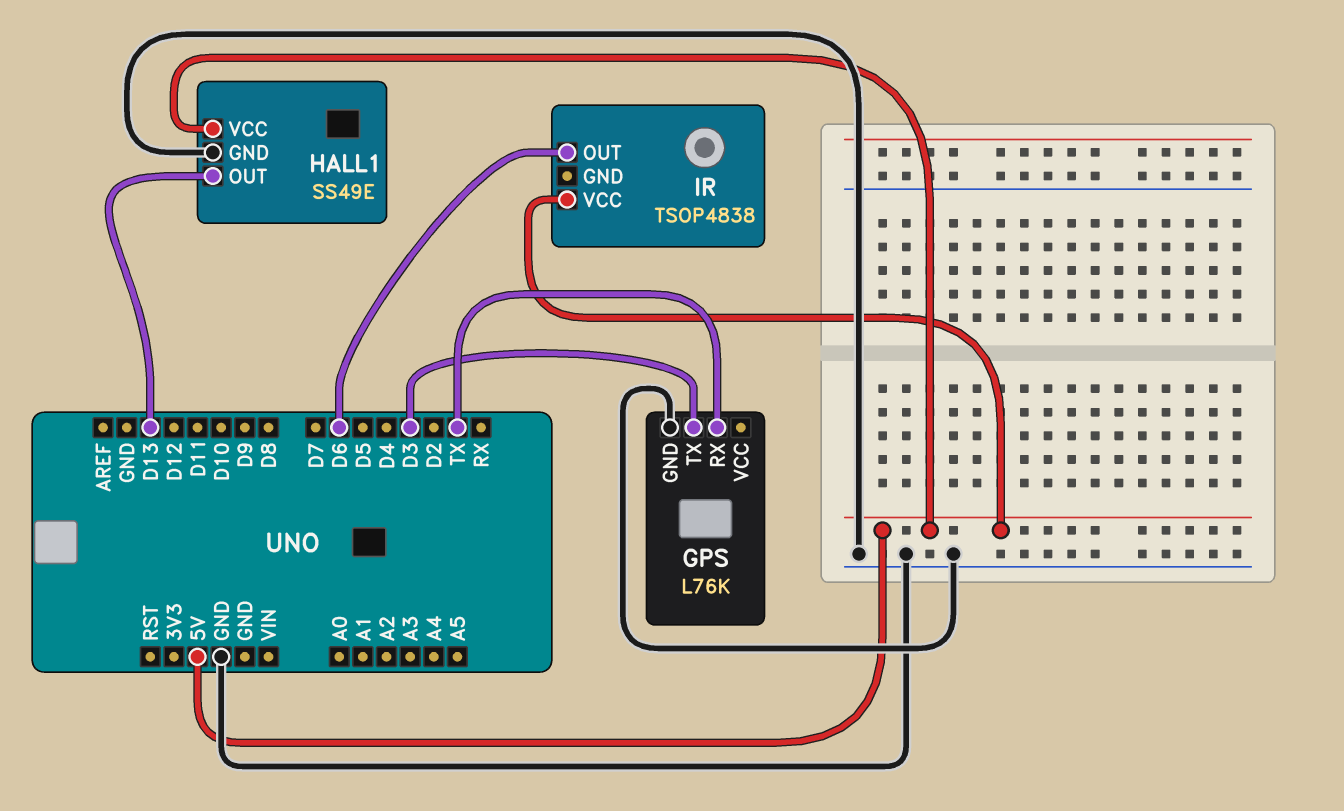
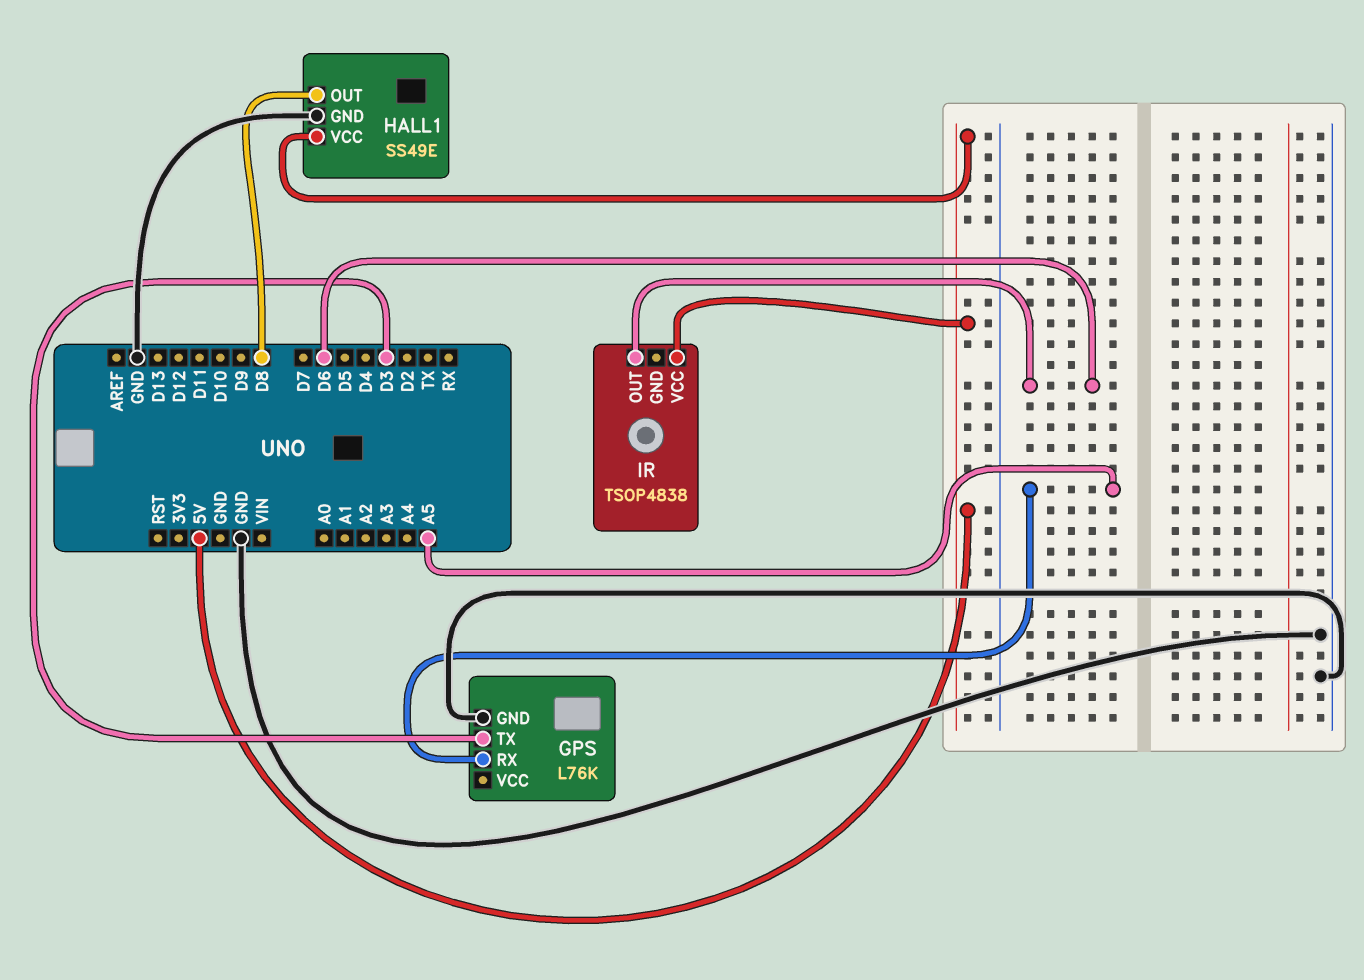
GPS pin RX: TX -> A5
HALL1 pin OUT: D13 -> D8

